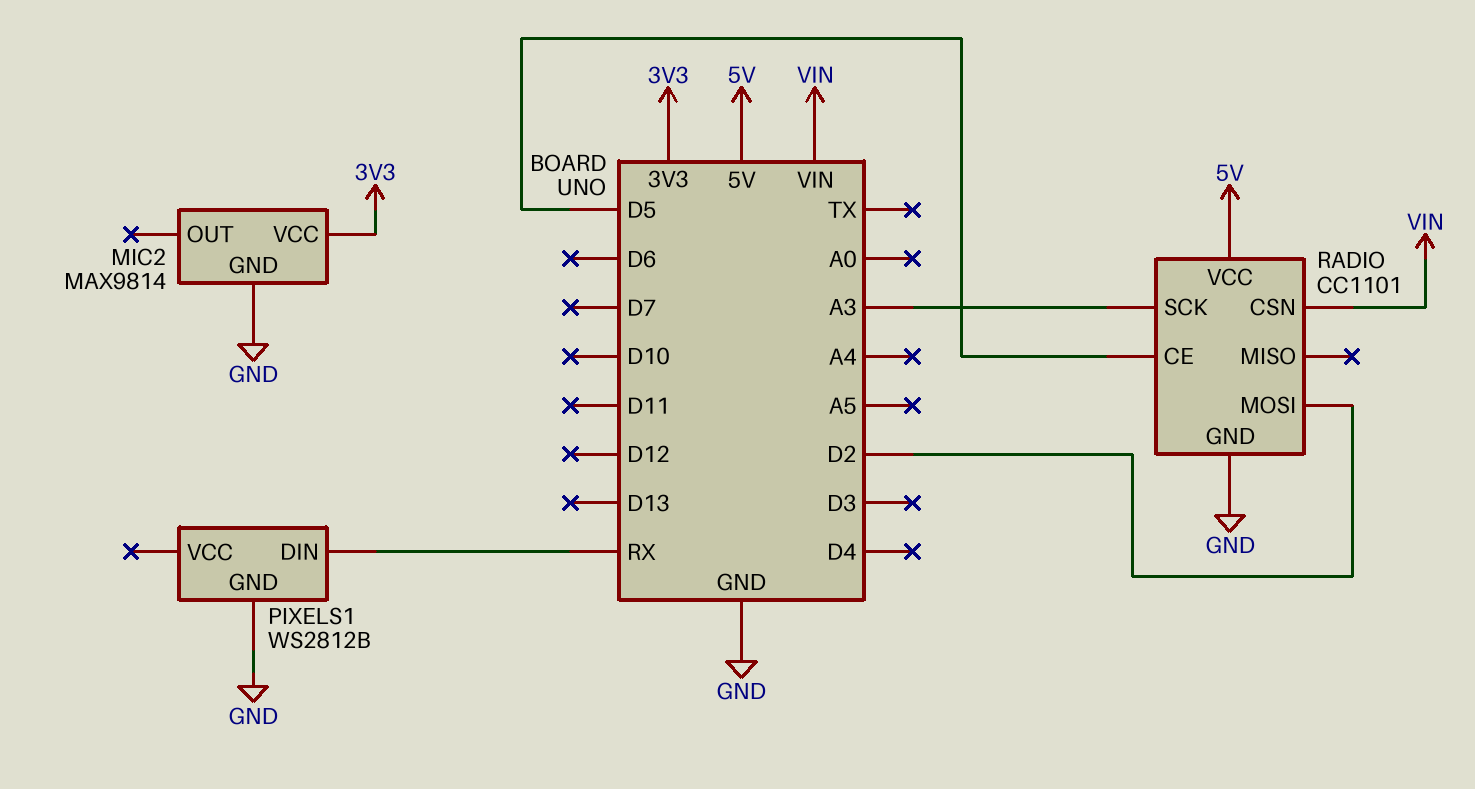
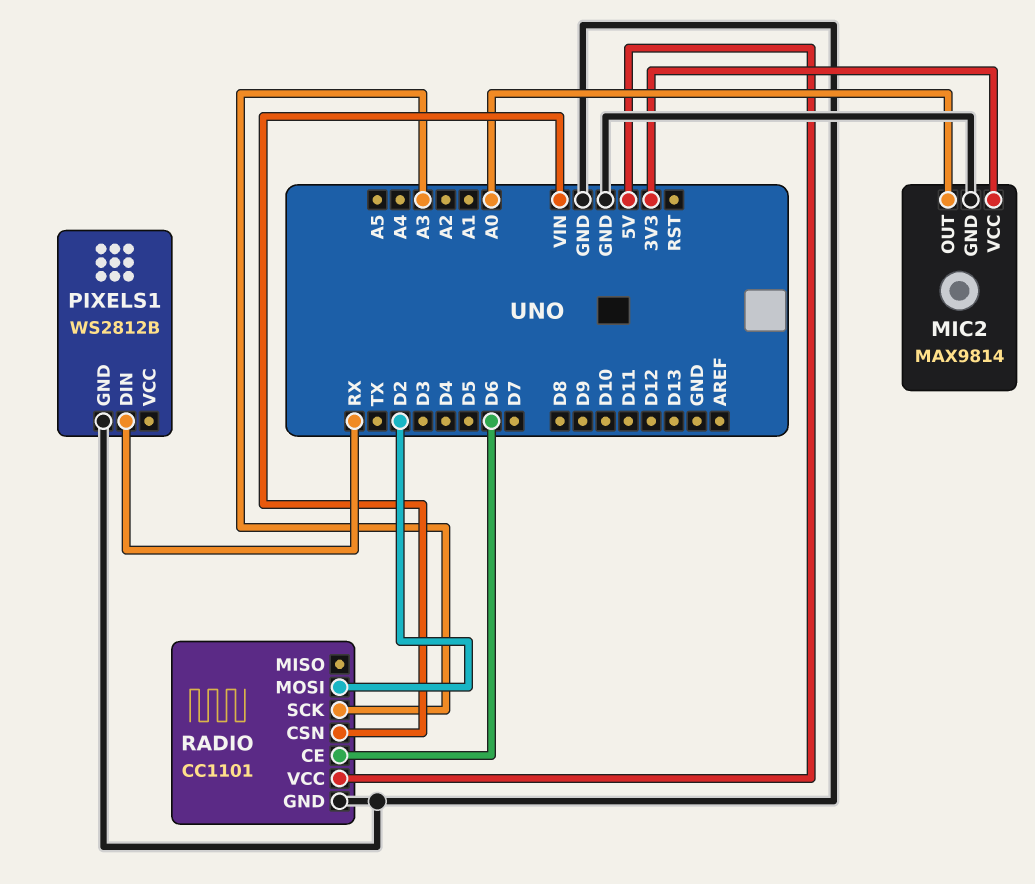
MIC2 pin OUT: none -> A0
RADIO pin CE: D5 -> D6

